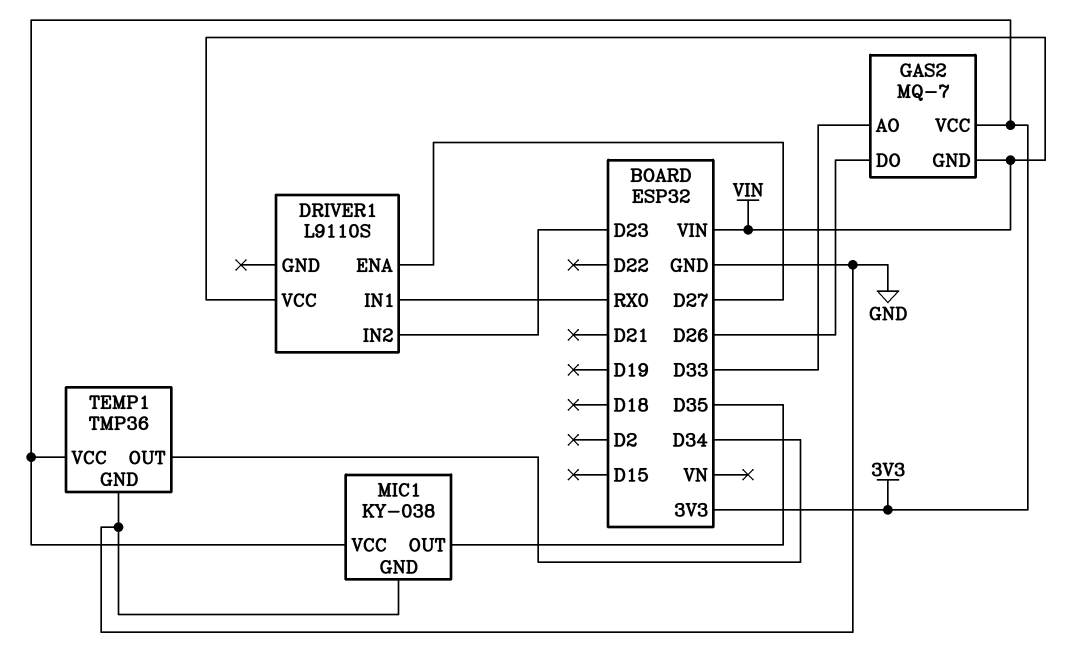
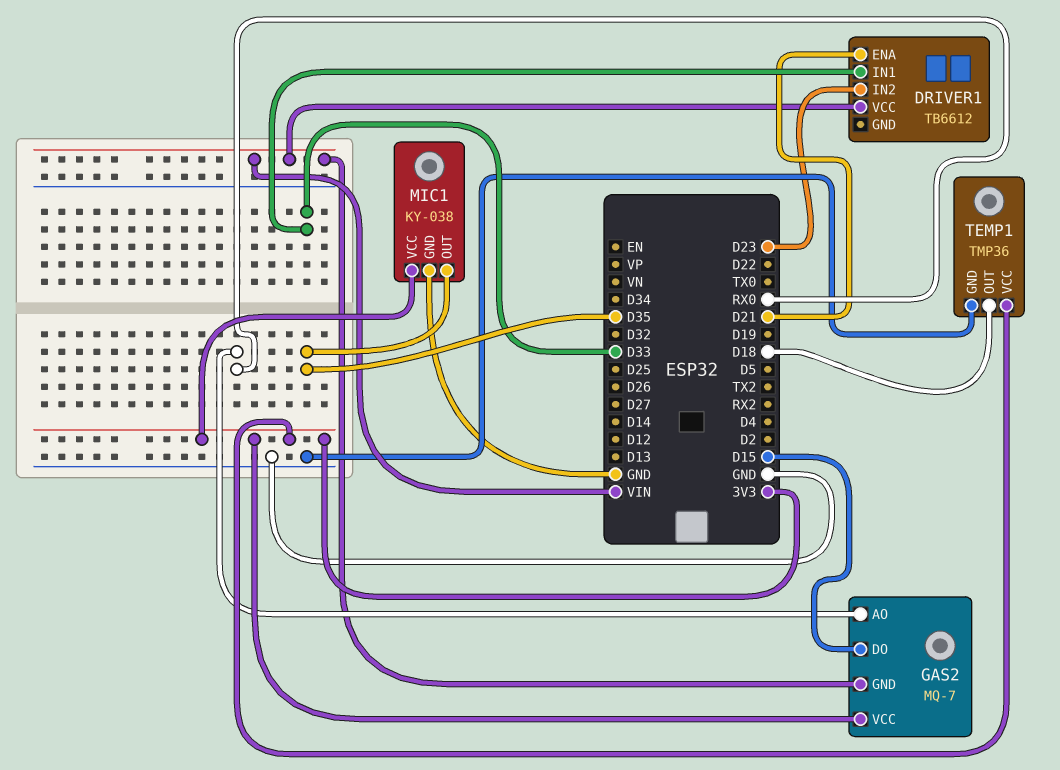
DRIVER1: L9110S -> TB6612
DRIVER1 pin ENA: D27 -> D21
DRIVER1 pin IN1: RX0 -> D33
GAS2 pin AO: D33 -> RX0
GAS2 pin DO: D26 -> D15
TEMP1 pin OUT: D34 -> D18

